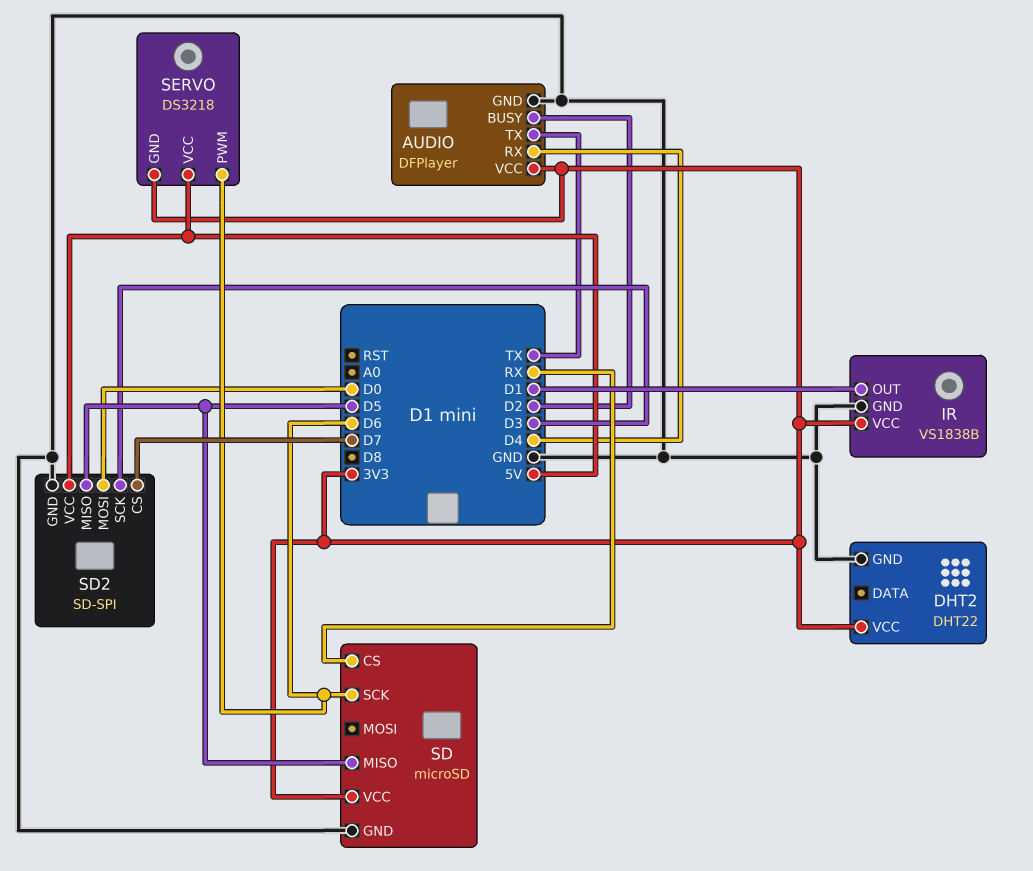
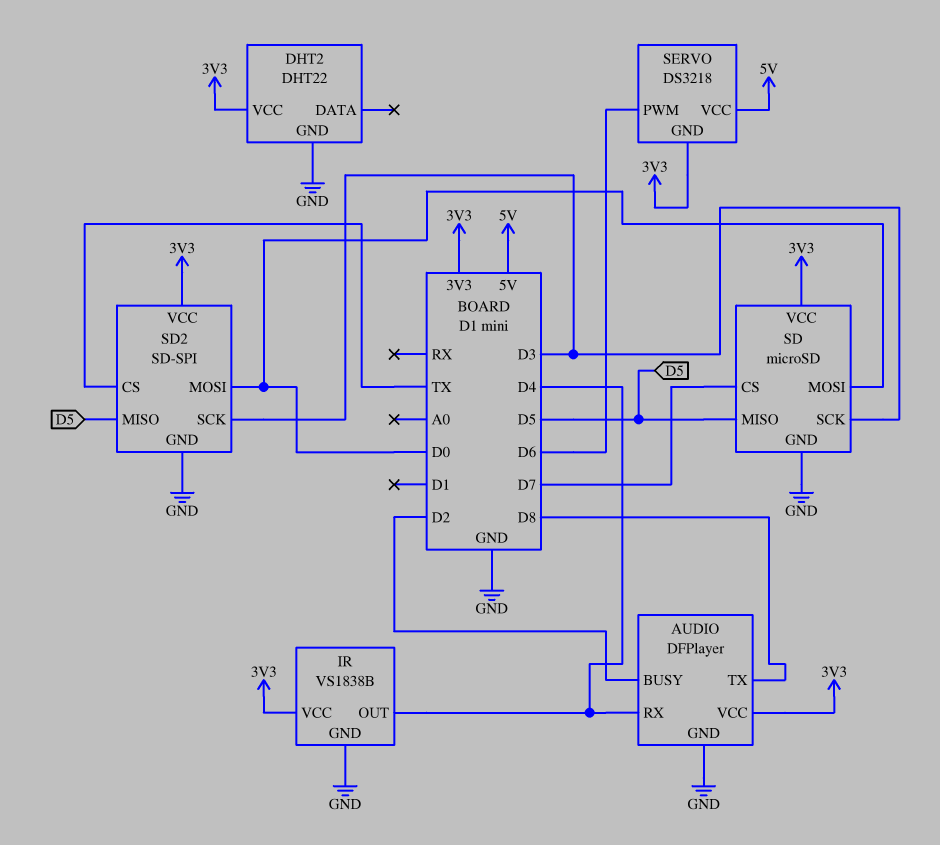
AUDIO pin TX: TX -> D8
IR pin OUT: D1 -> D4
SD pin CS: RX -> D7
SD pin MOSI: none -> D0
SD pin SCK: D6 -> D3
SD2 pin CS: D7 -> TX
SD2 pin VCC: 5V -> 3V3

